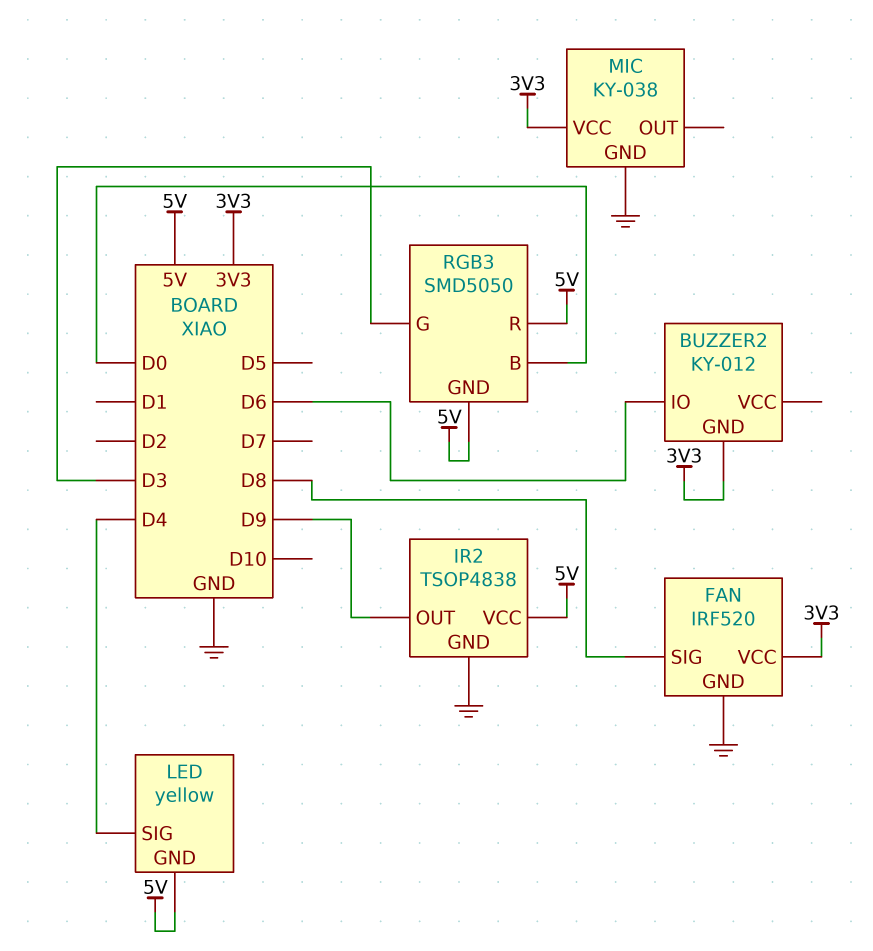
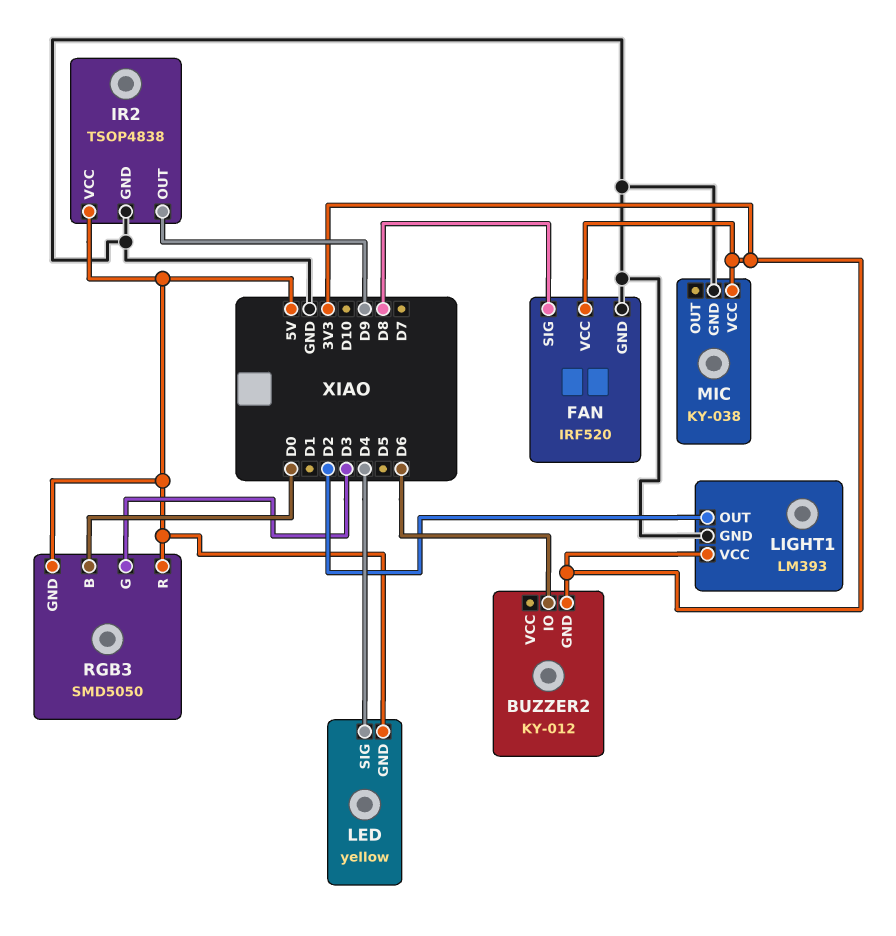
LIGHT1: none -> LM393
LIGHT1 pin GND: none -> GND
LIGHT1 pin OUT: none -> D2
LIGHT1 pin VCC: none -> 3V3

